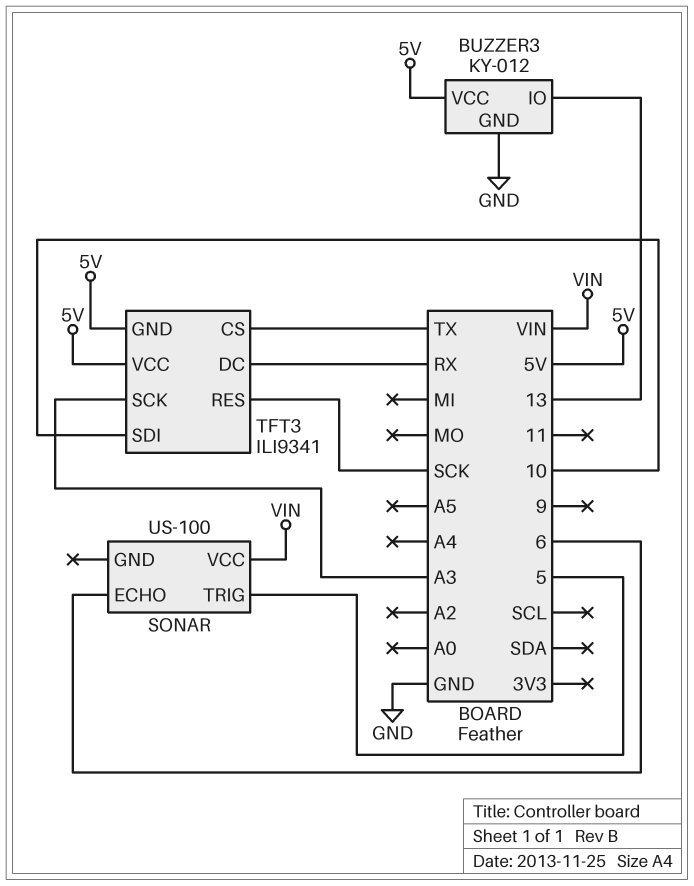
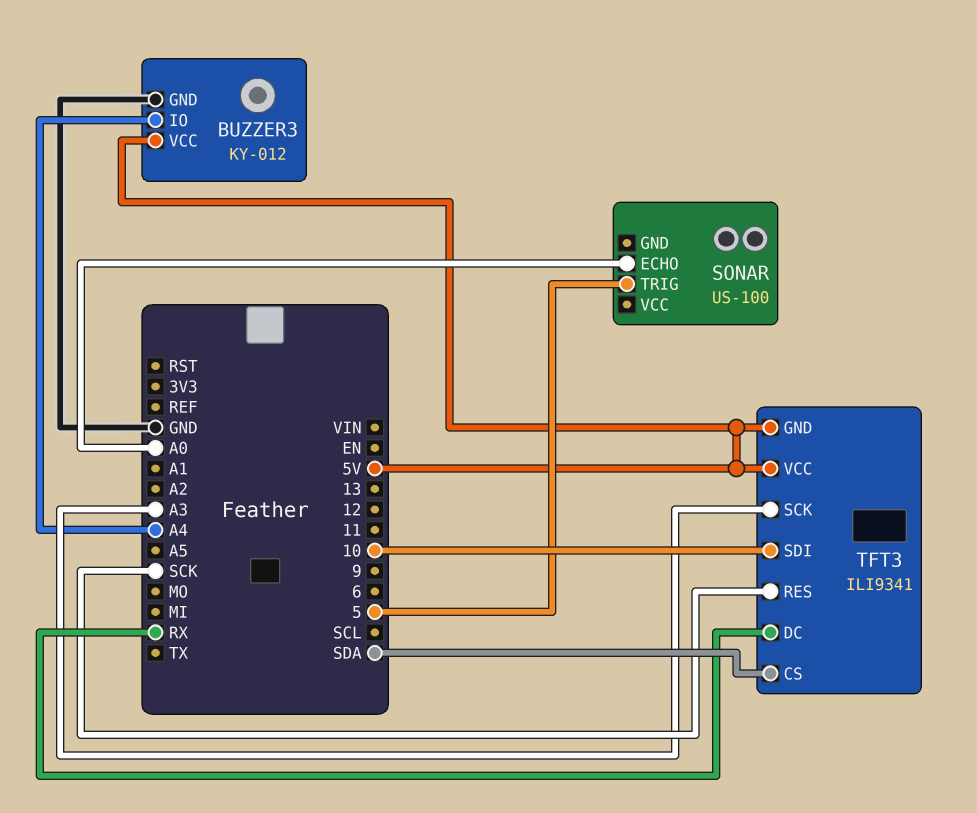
BUZZER3 pin IO: 13 -> A4
SONAR pin ECHO: 6 -> A0
SONAR pin VCC: VIN -> none
TFT3 pin CS: TX -> SDA

